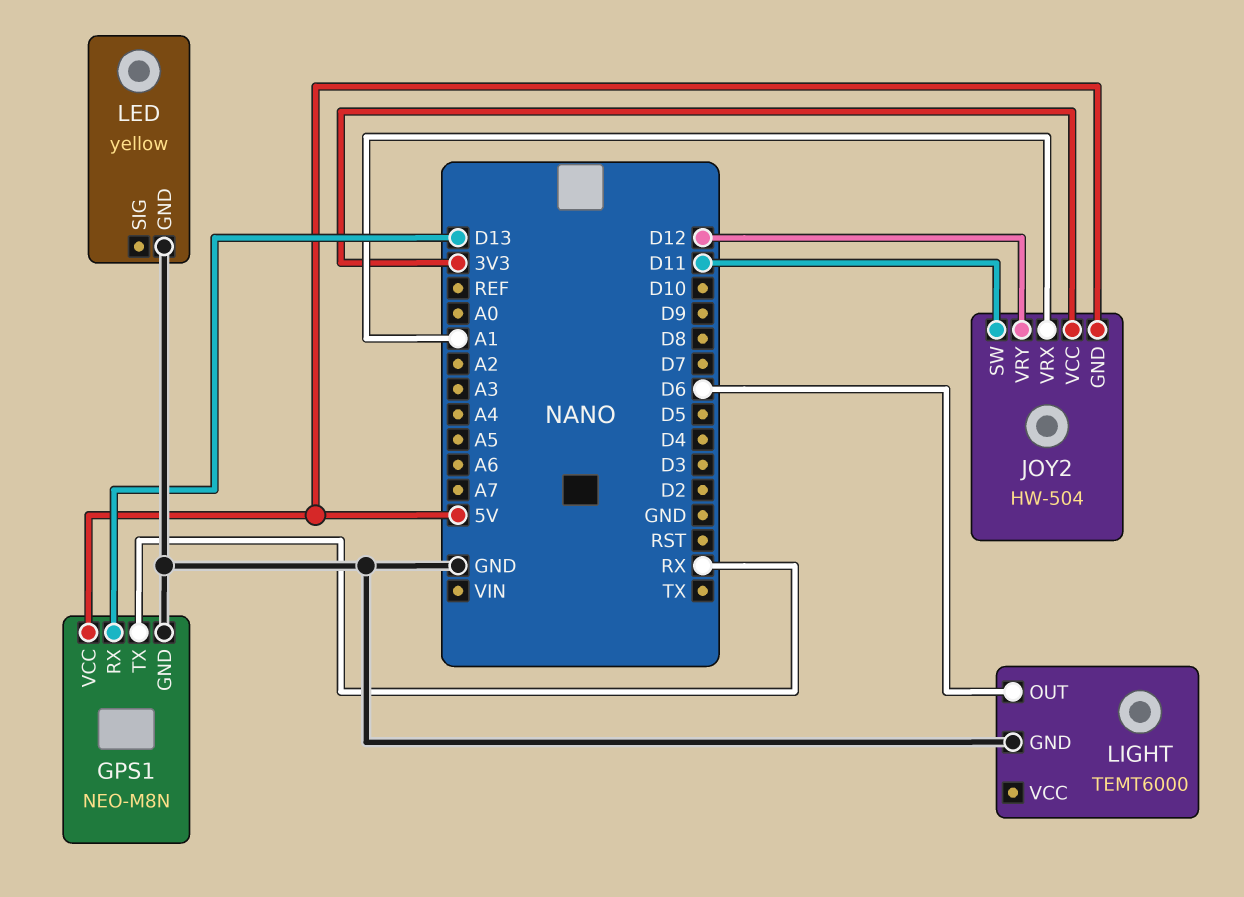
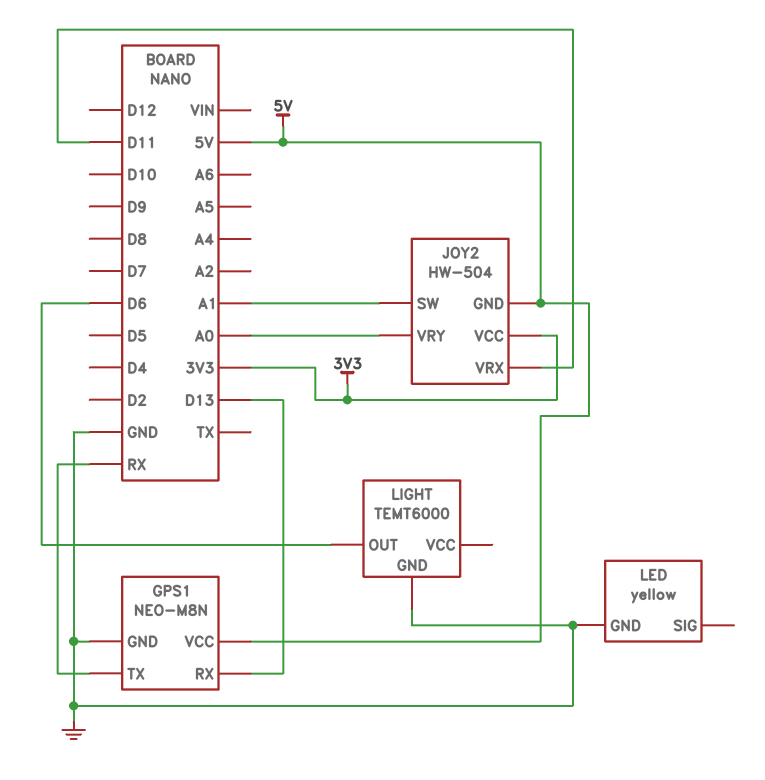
JOY2 pin SW: D11 -> A1
JOY2 pin VRX: A1 -> D11
JOY2 pin VRY: D12 -> A0

